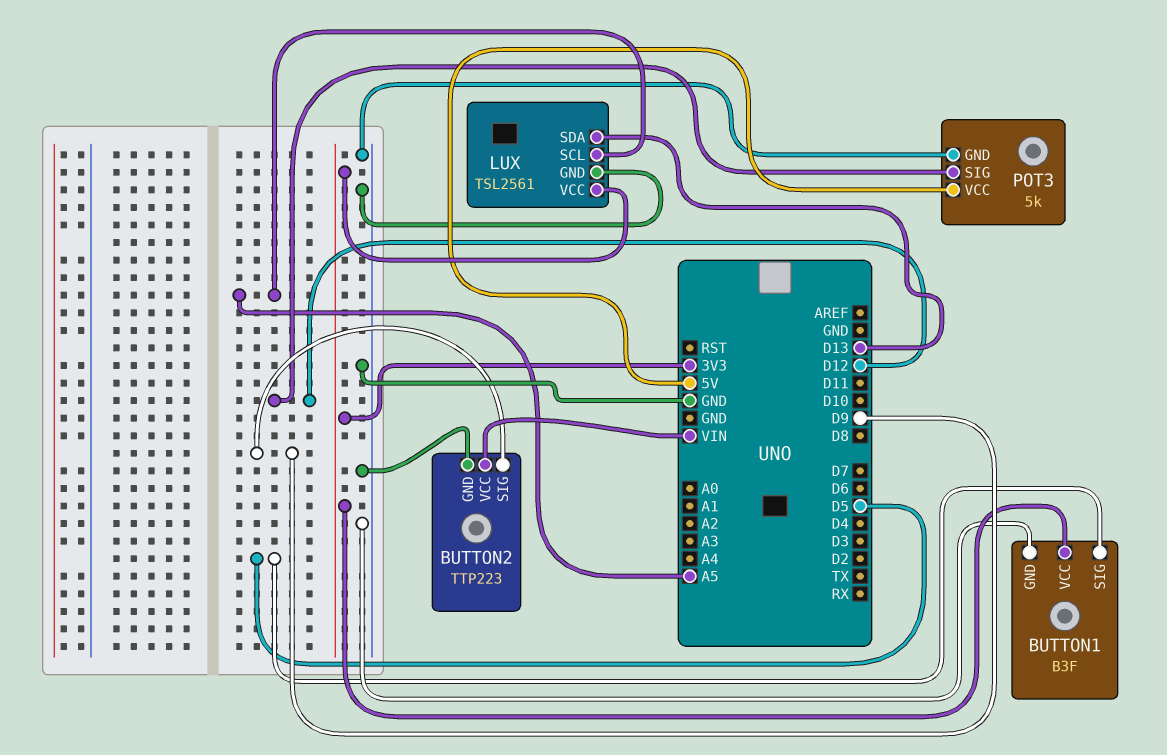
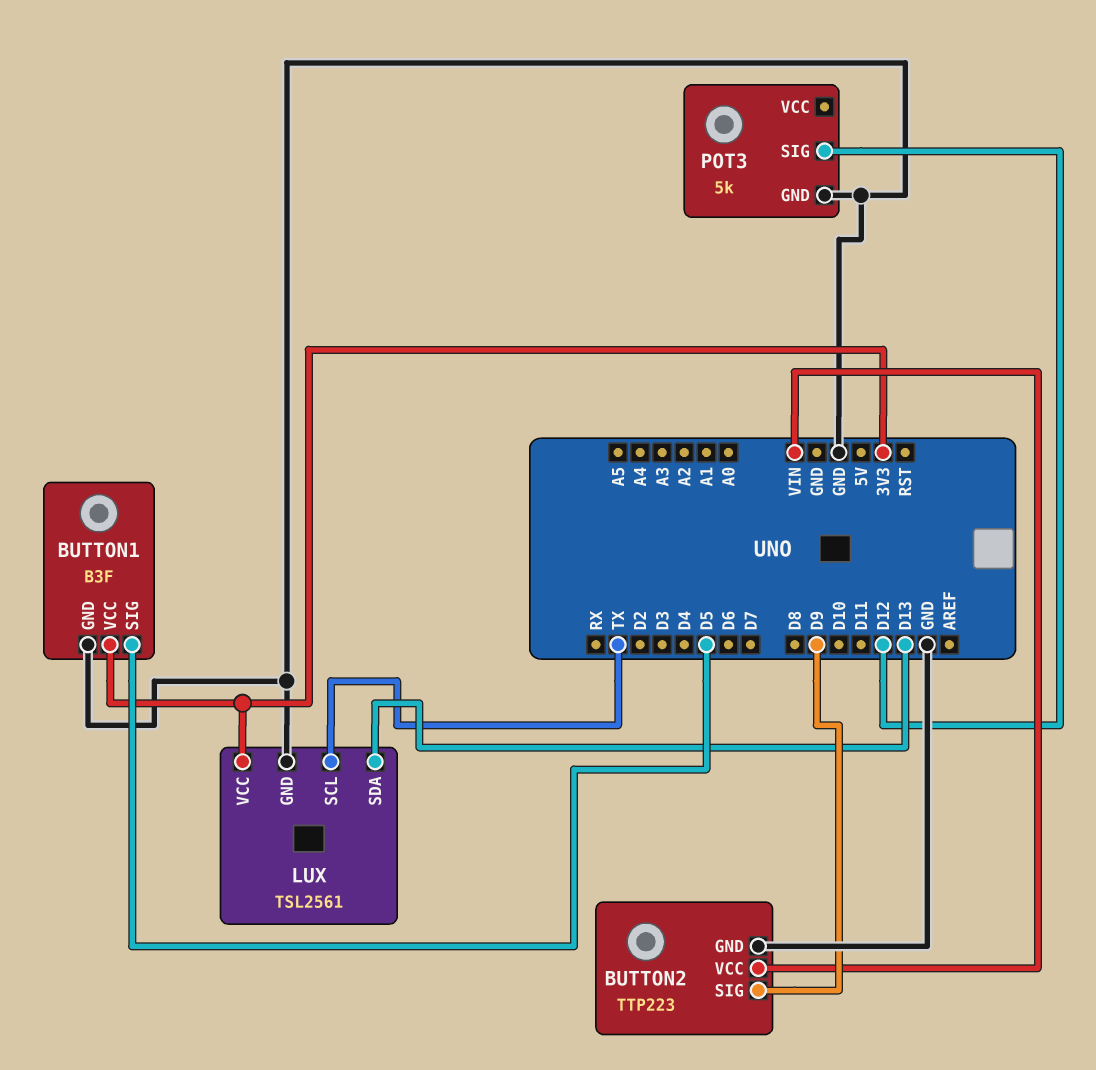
LUX pin SCL: A5 -> TX
POT3 pin VCC: 5V -> none

